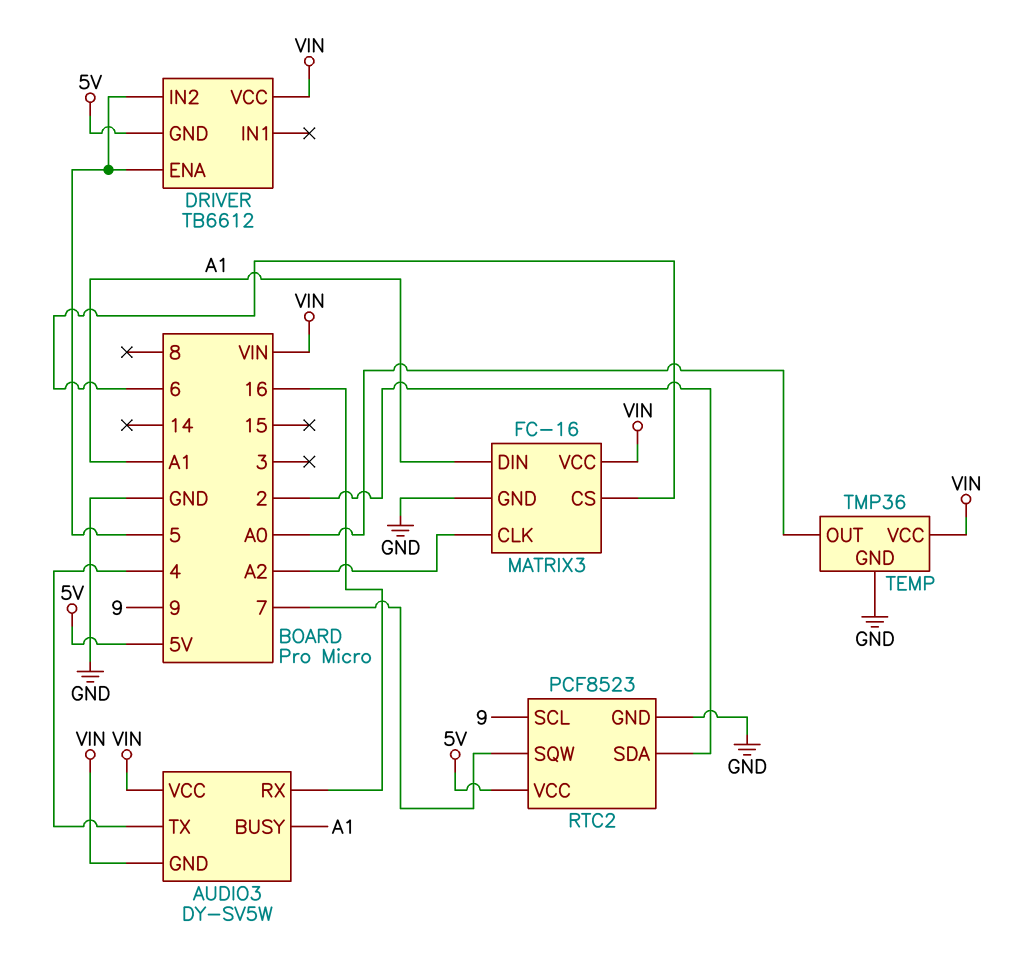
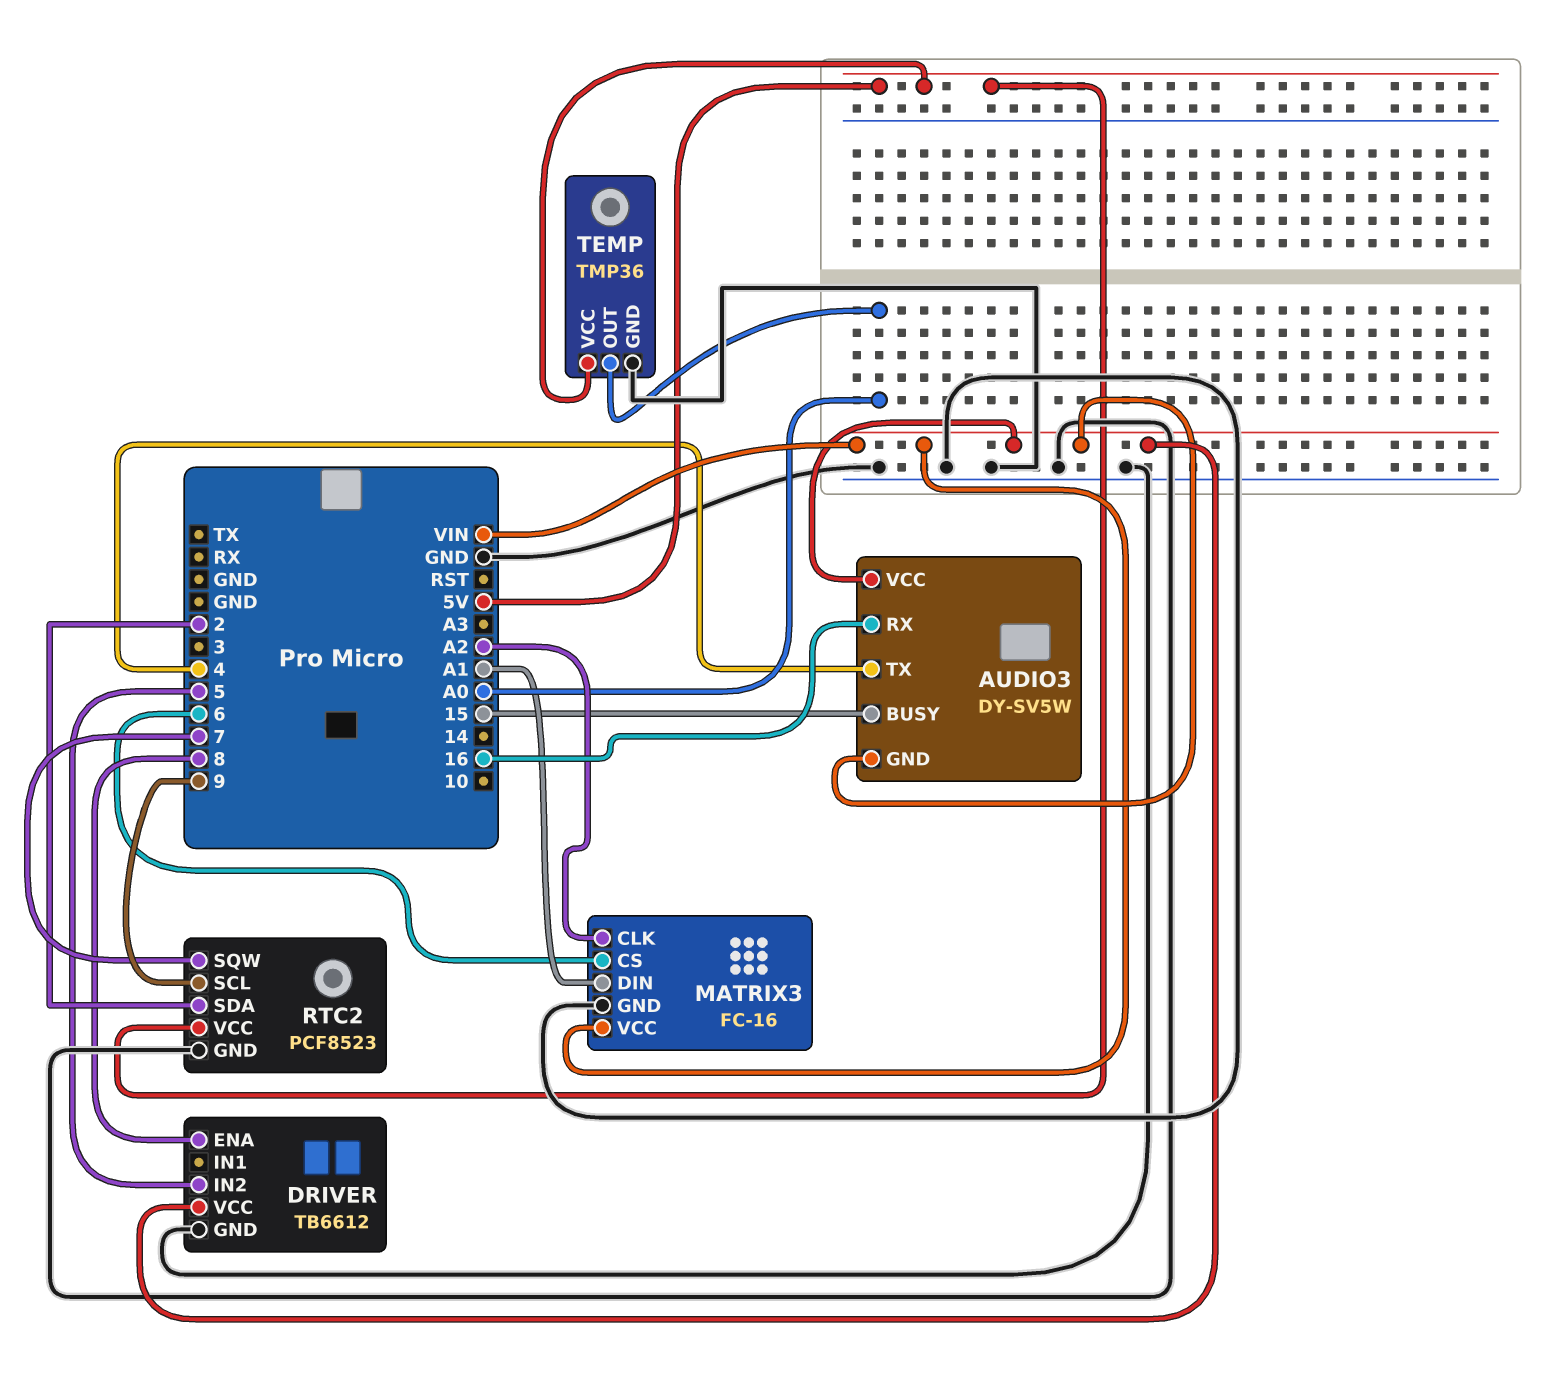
AUDIO3 pin BUSY: A1 -> 15
DRIVER pin ENA: 5 -> 8
DRIVER pin GND: 5V -> GND
TEMP pin VCC: VIN -> 5V

